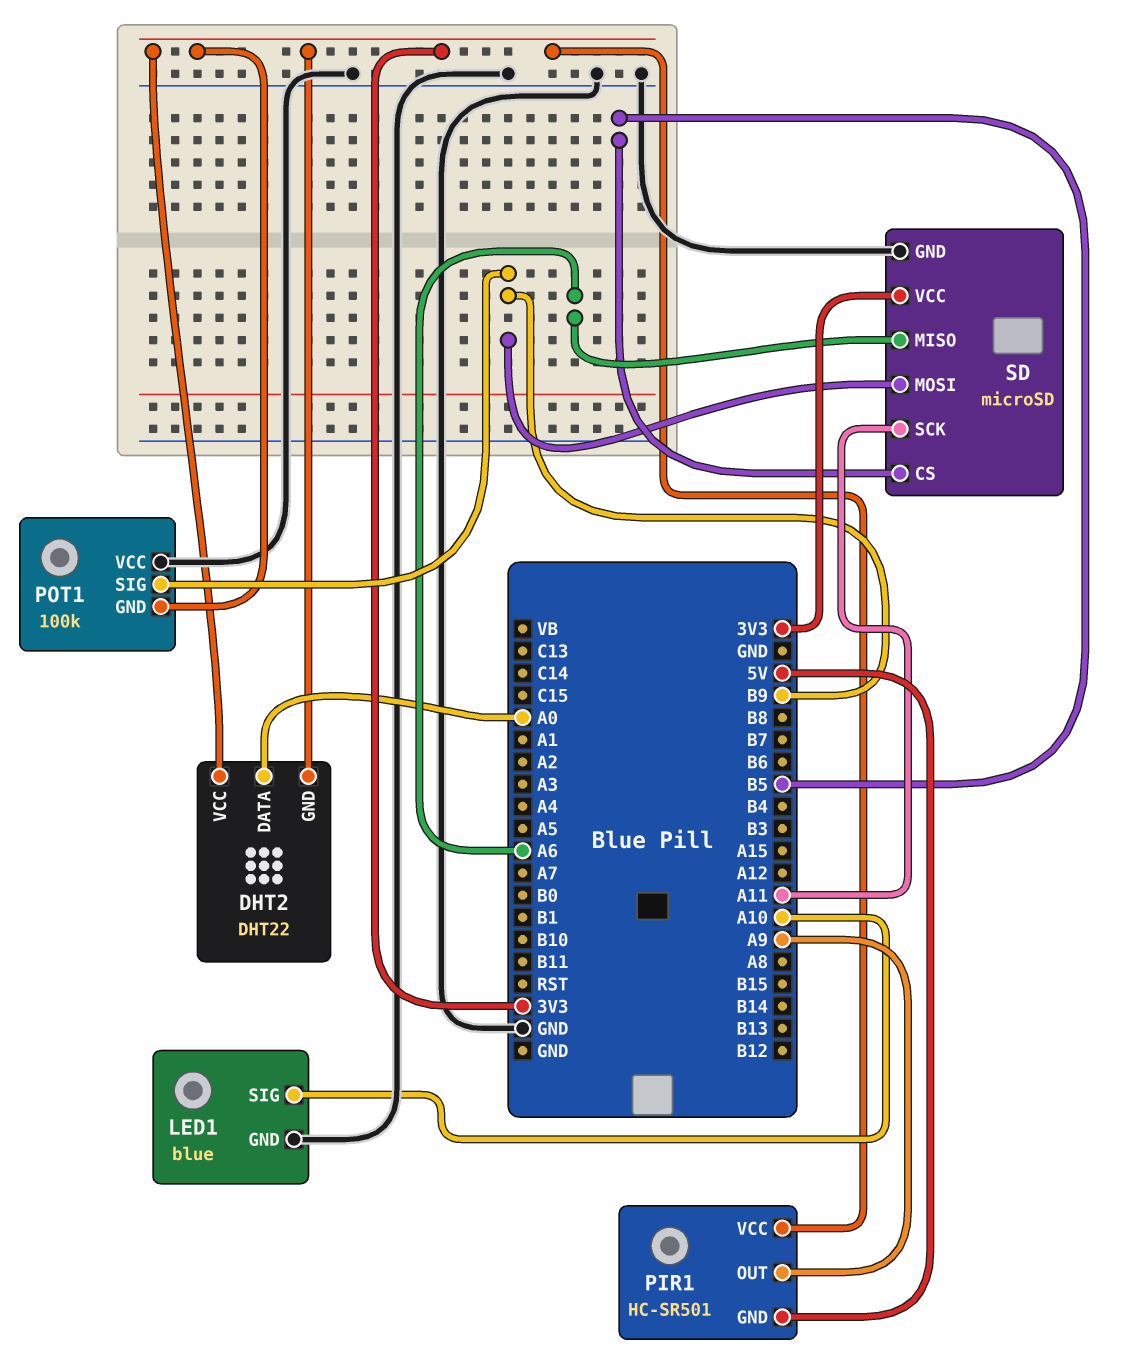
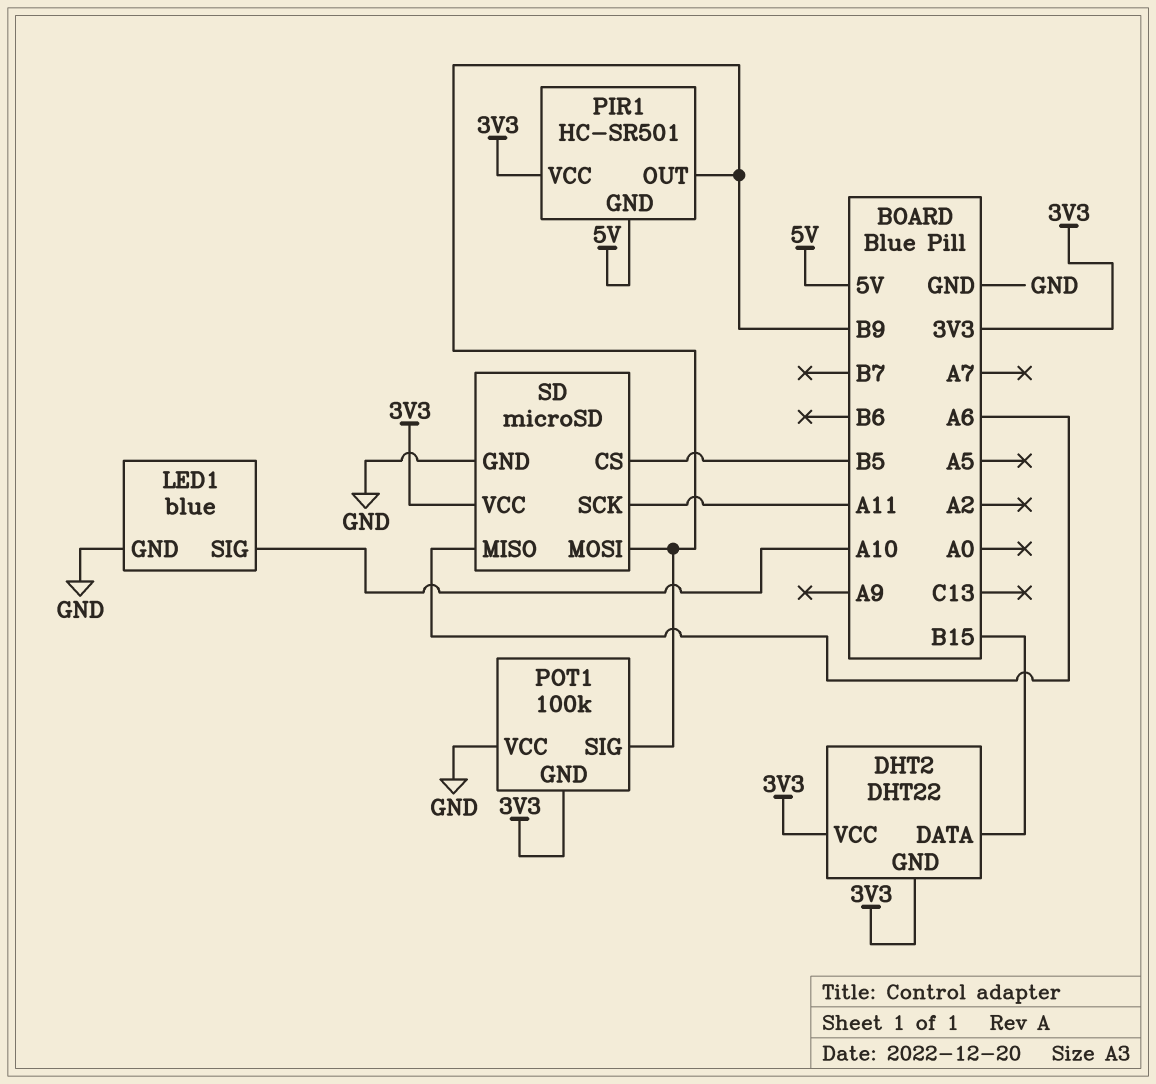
DHT2 pin DATA: A0 -> B15
PIR1 pin OUT: A9 -> B9

